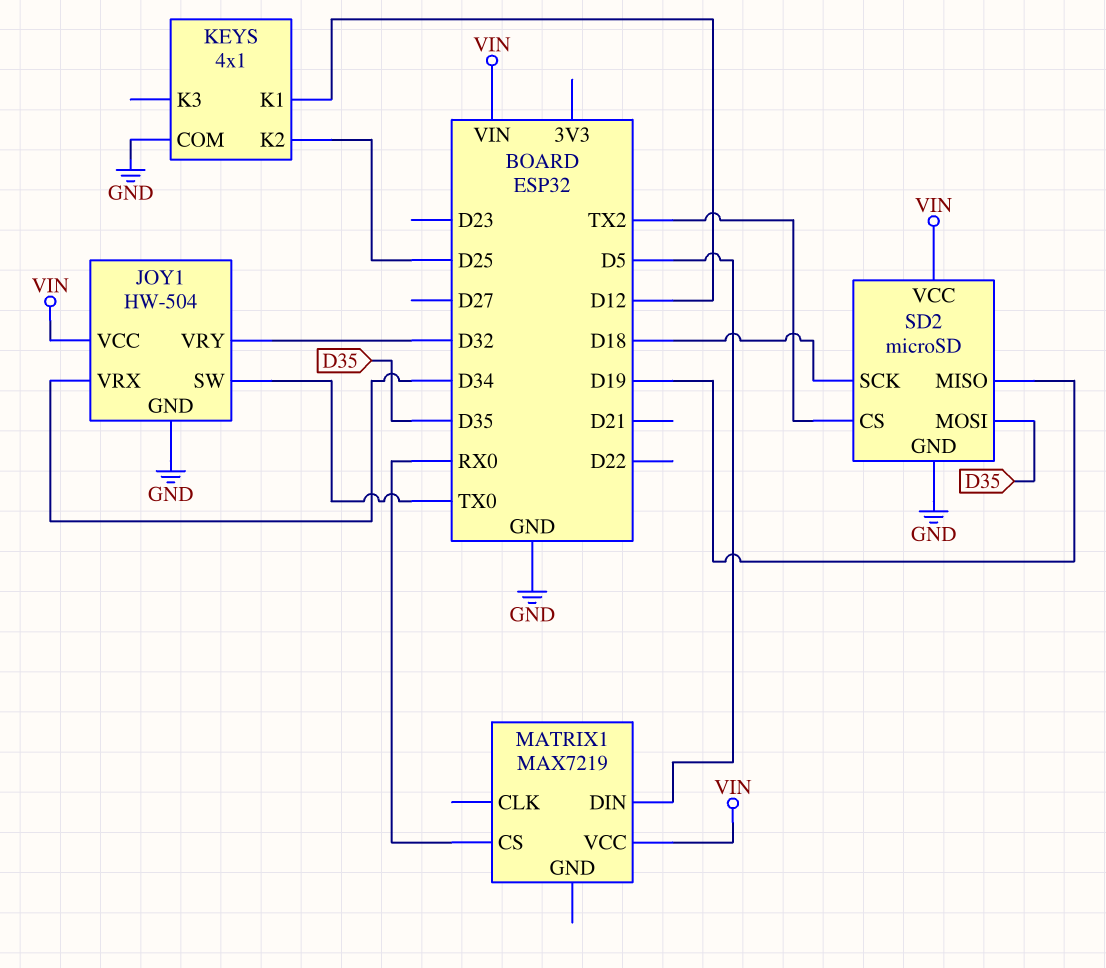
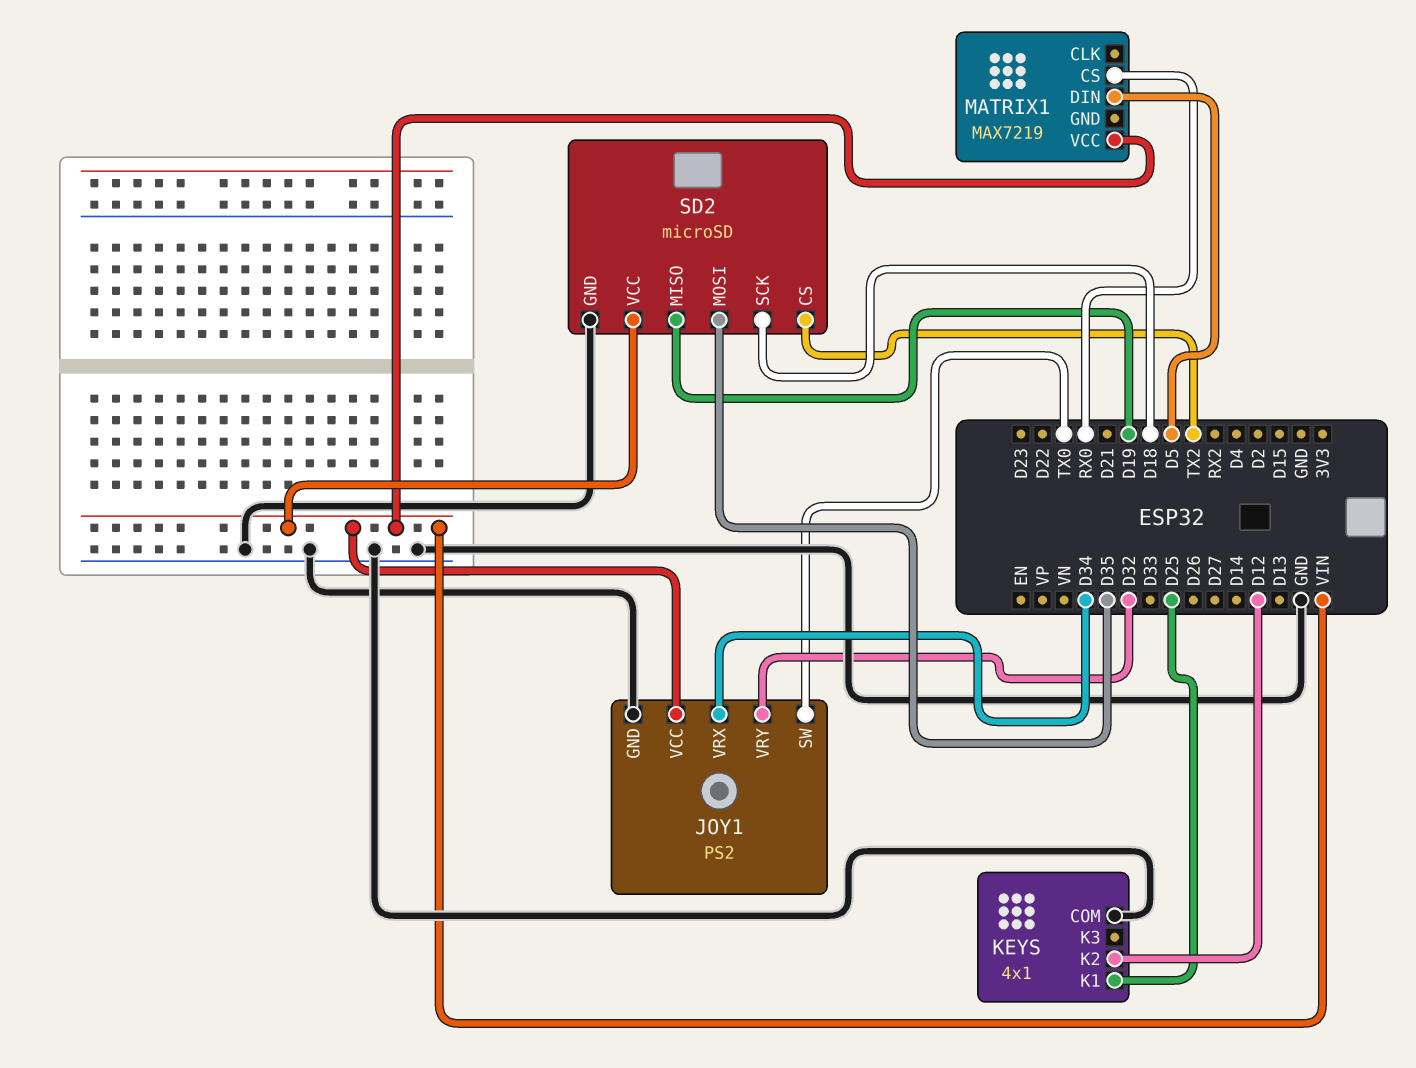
JOY1: HW-504 -> PS2
KEYS pin K1: D12 -> D25
KEYS pin K2: D25 -> D12

